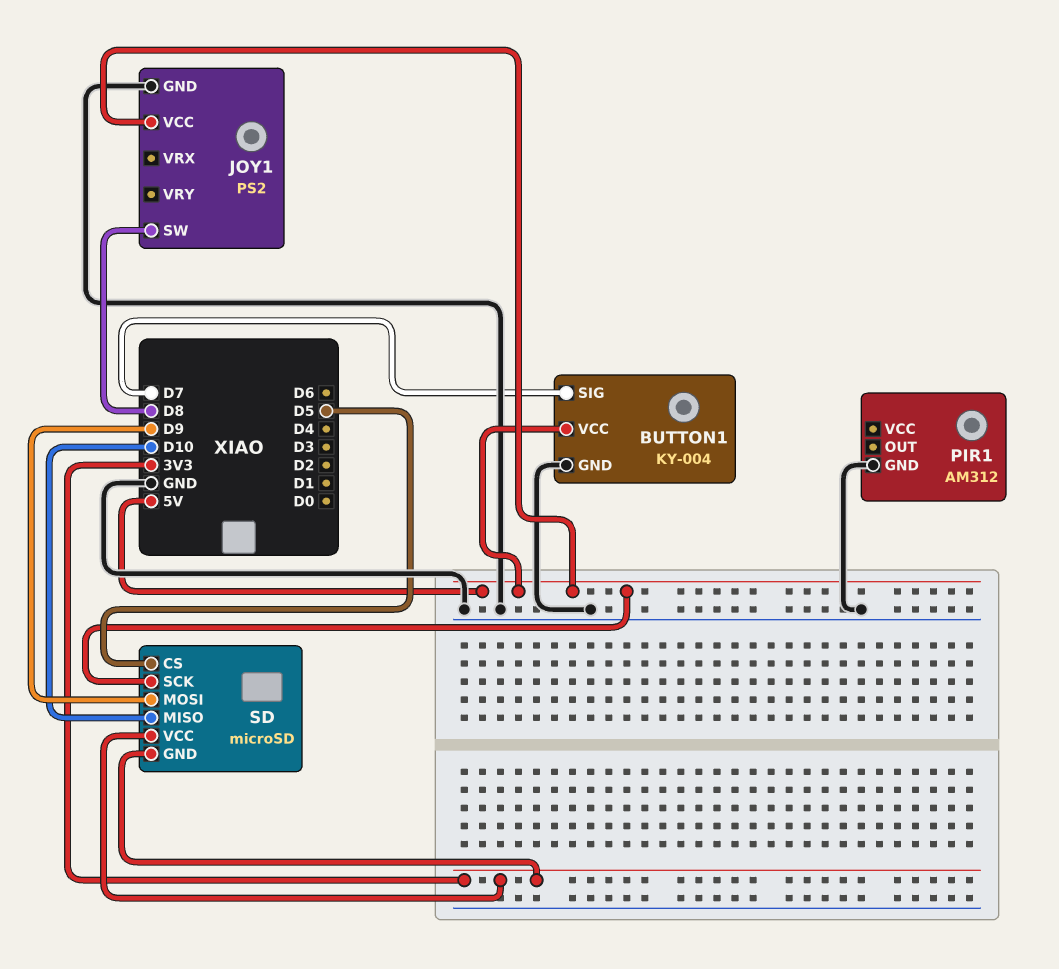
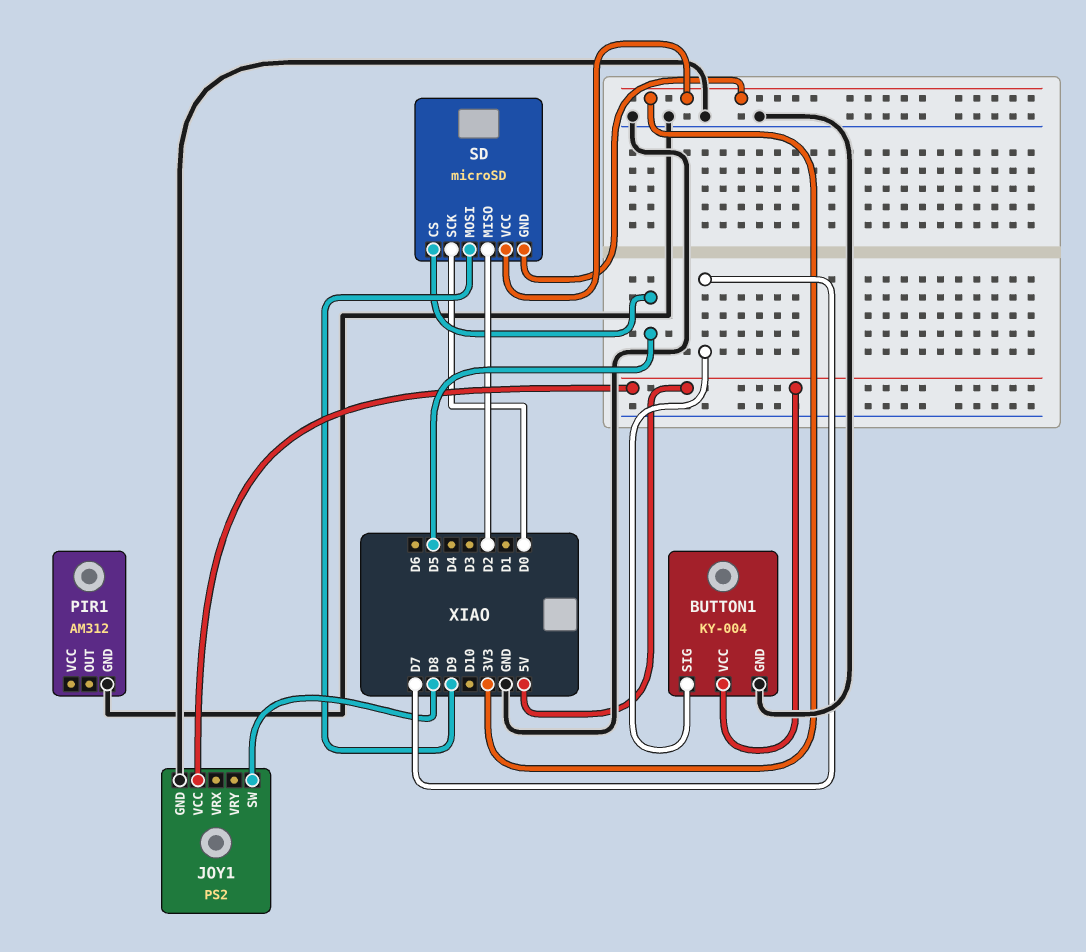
SD pin MISO: D10 -> D2
SD pin SCK: 5V -> D0

